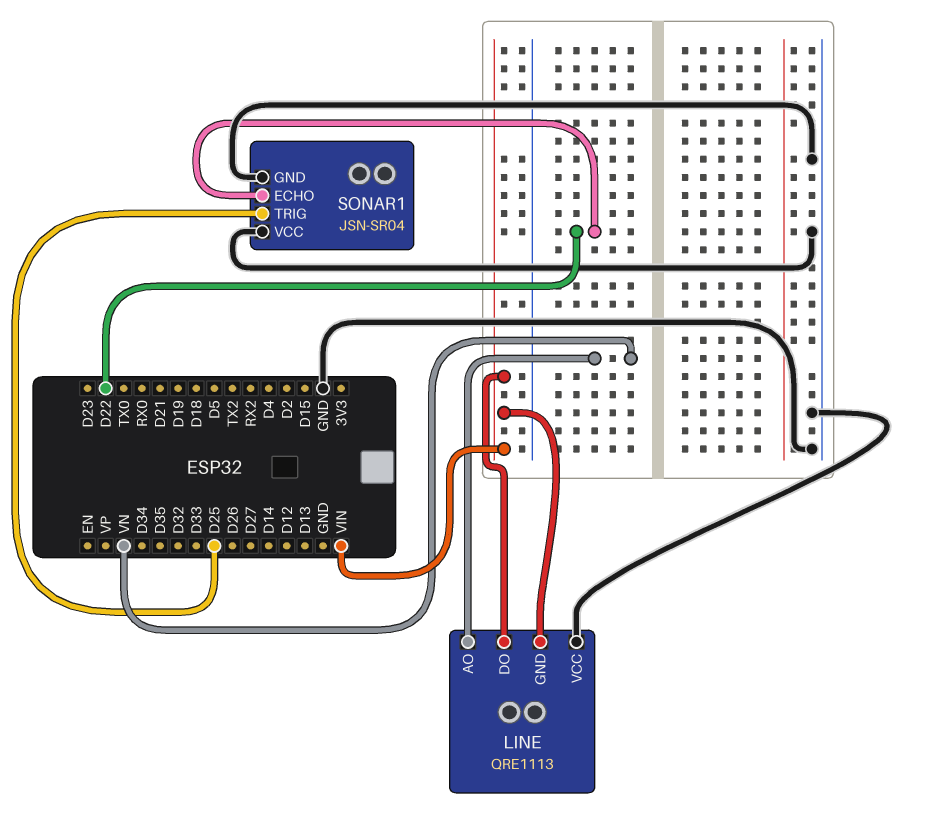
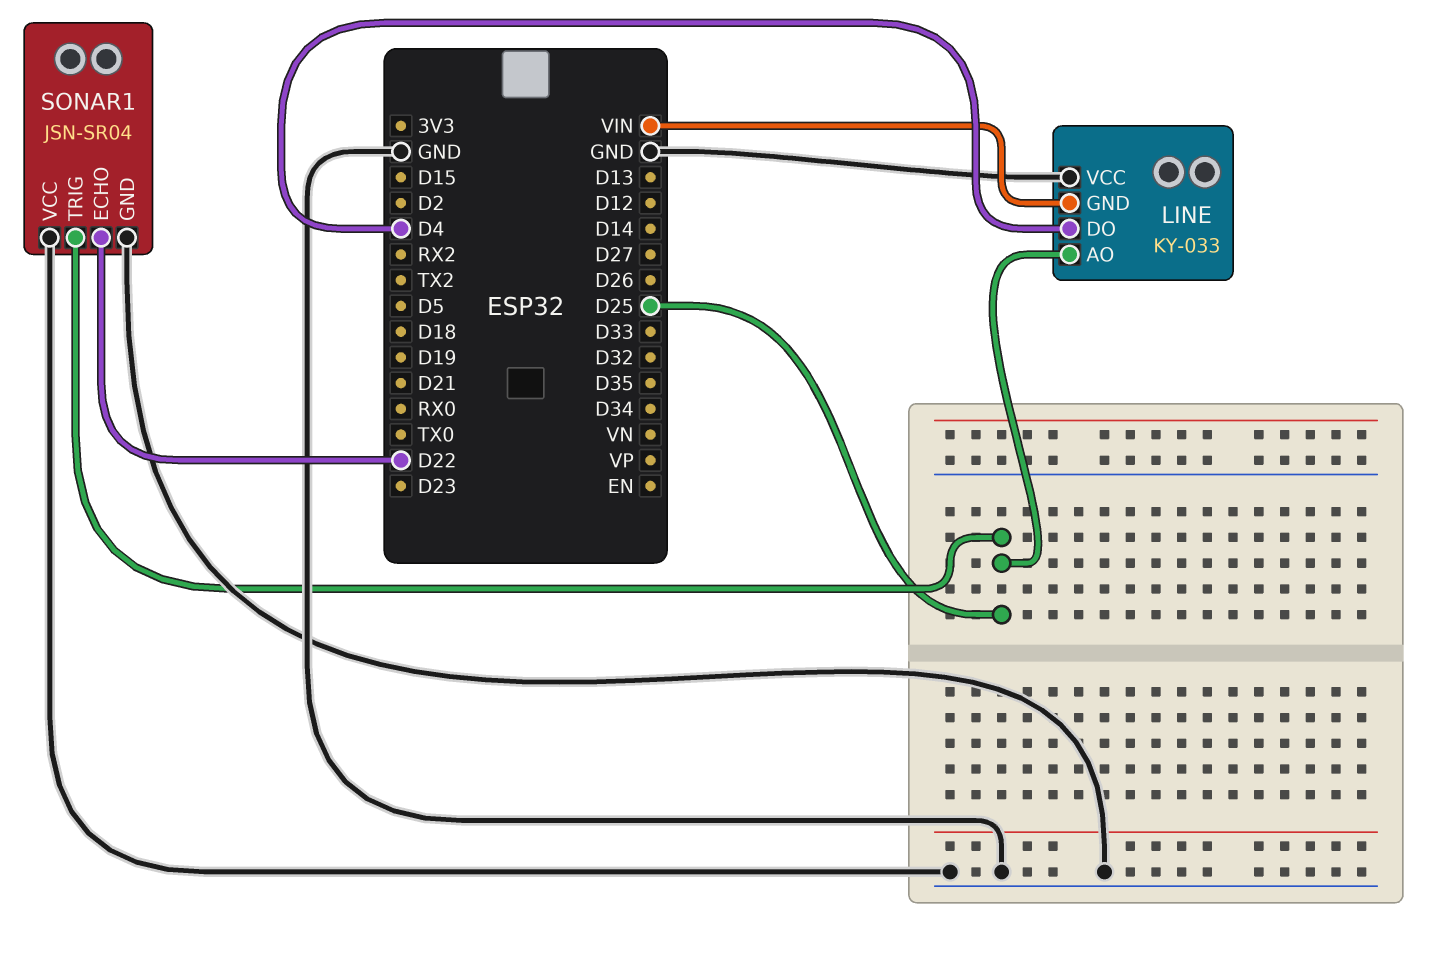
LINE: QRE1113 -> KY-033
LINE pin AO: VN -> D25
LINE pin DO: VIN -> D4

